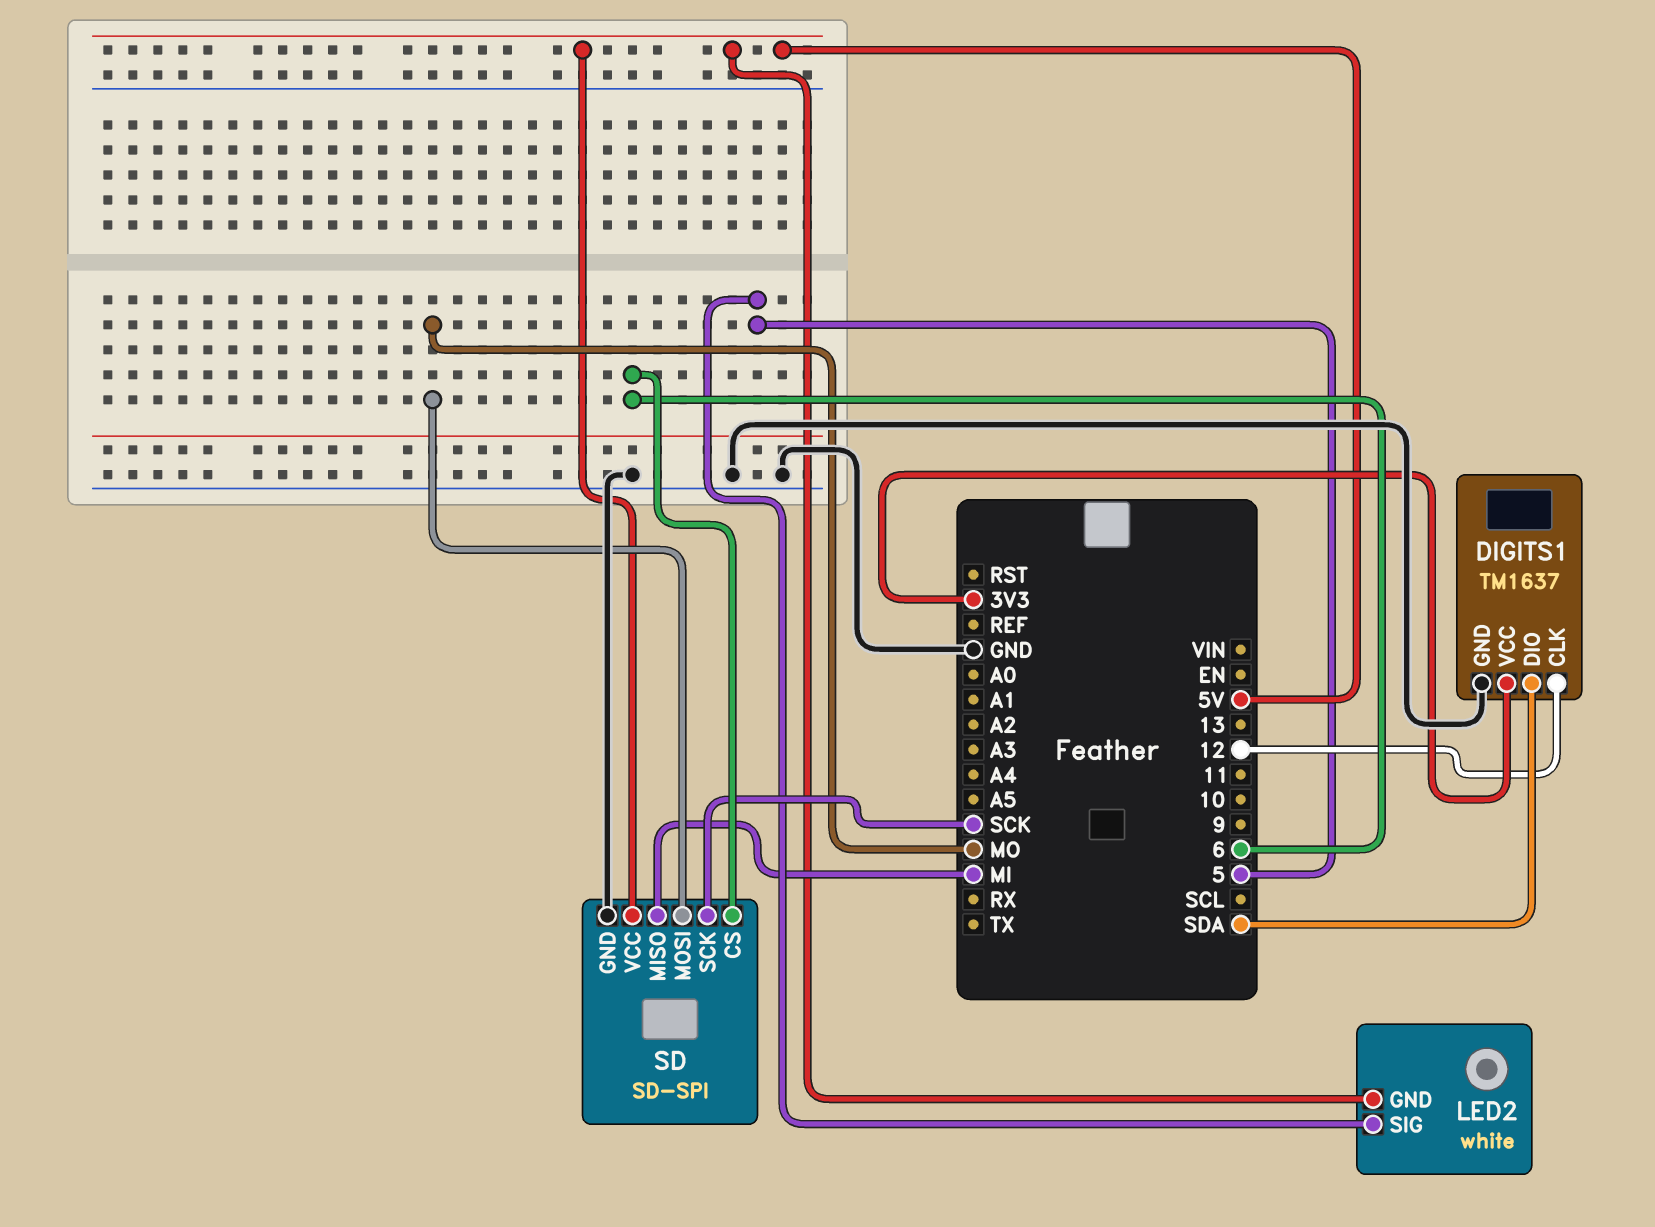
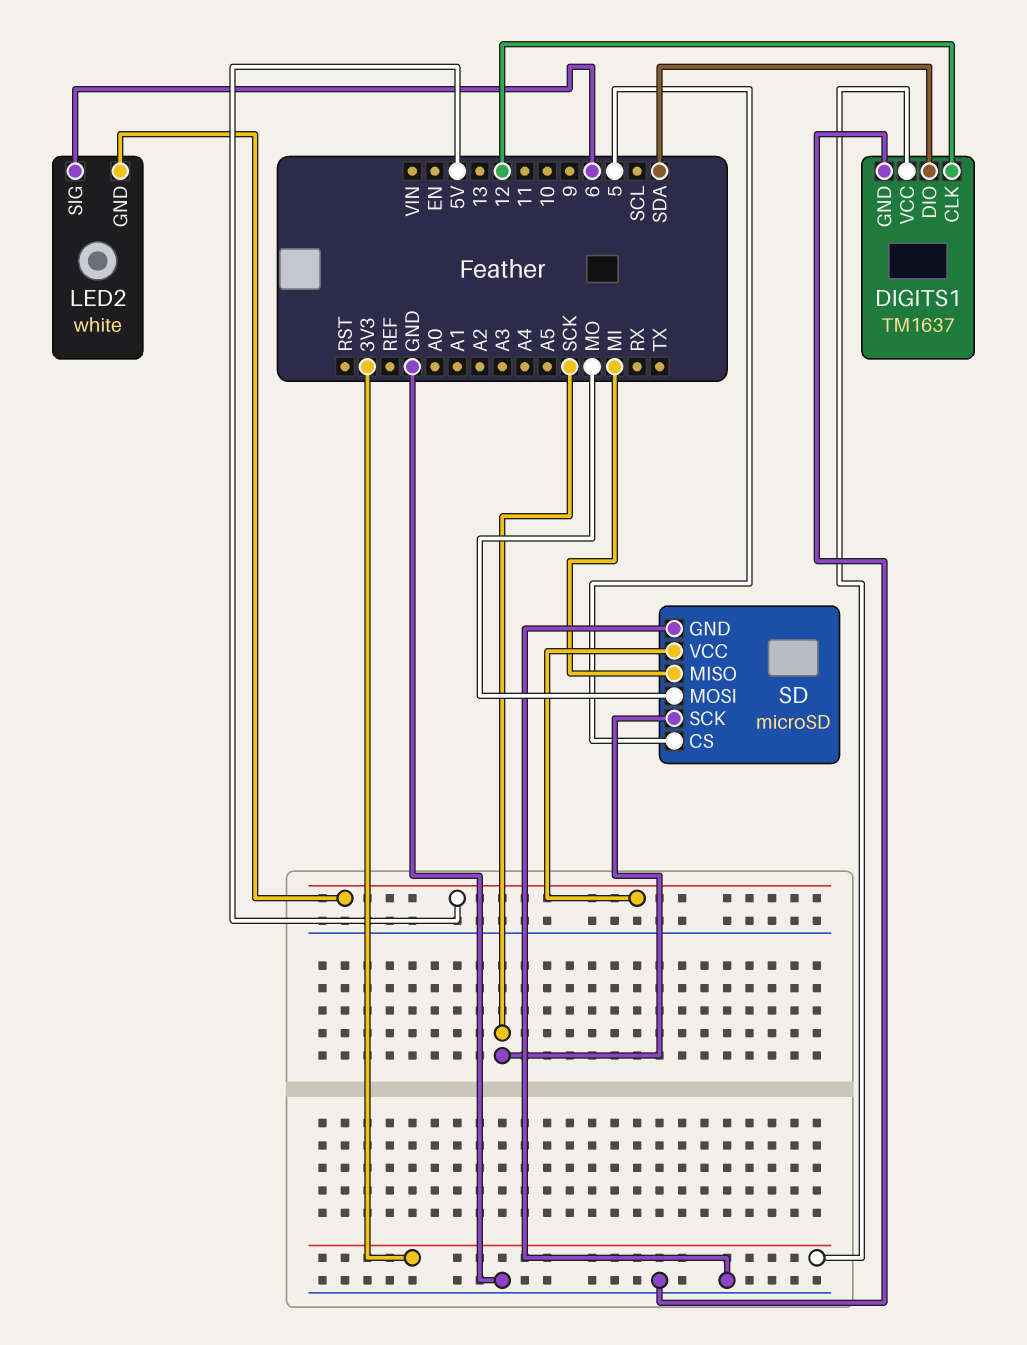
LED2 pin SIG: 5 -> 6
SD: SD-SPI -> microSD
SD pin CS: 6 -> 5

